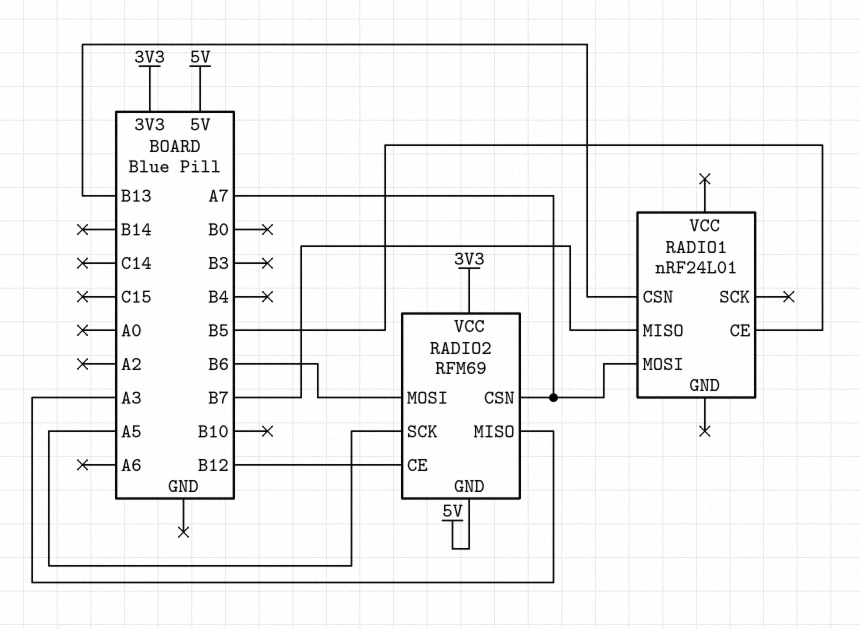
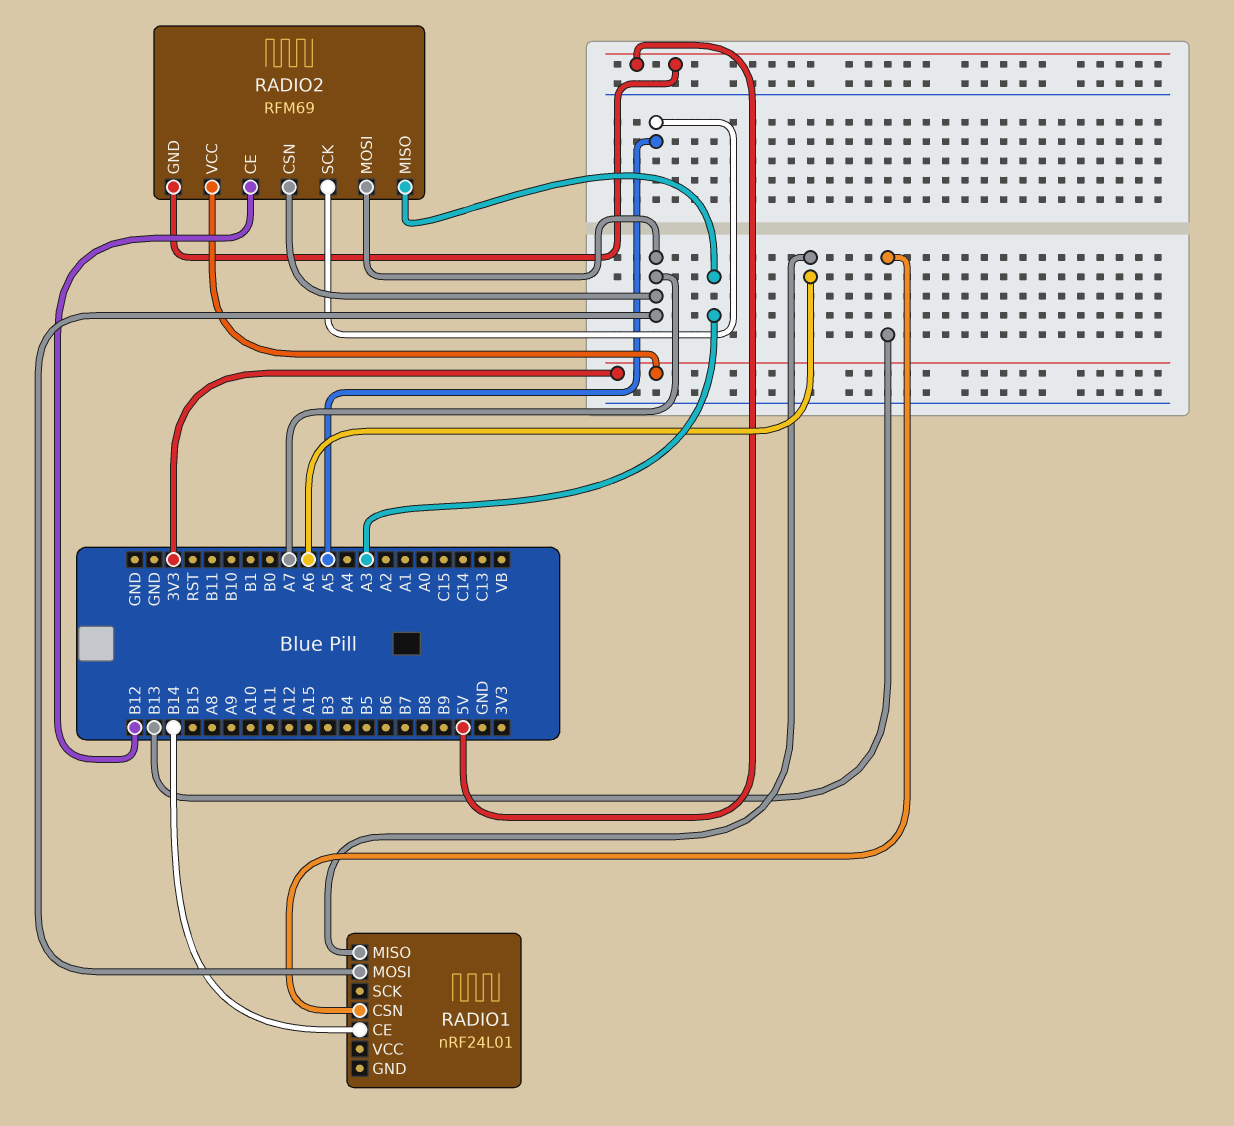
RADIO1 pin CE: B5 -> B14
RADIO1 pin MISO: B7 -> A6
RADIO2 pin MOSI: B6 -> A7

